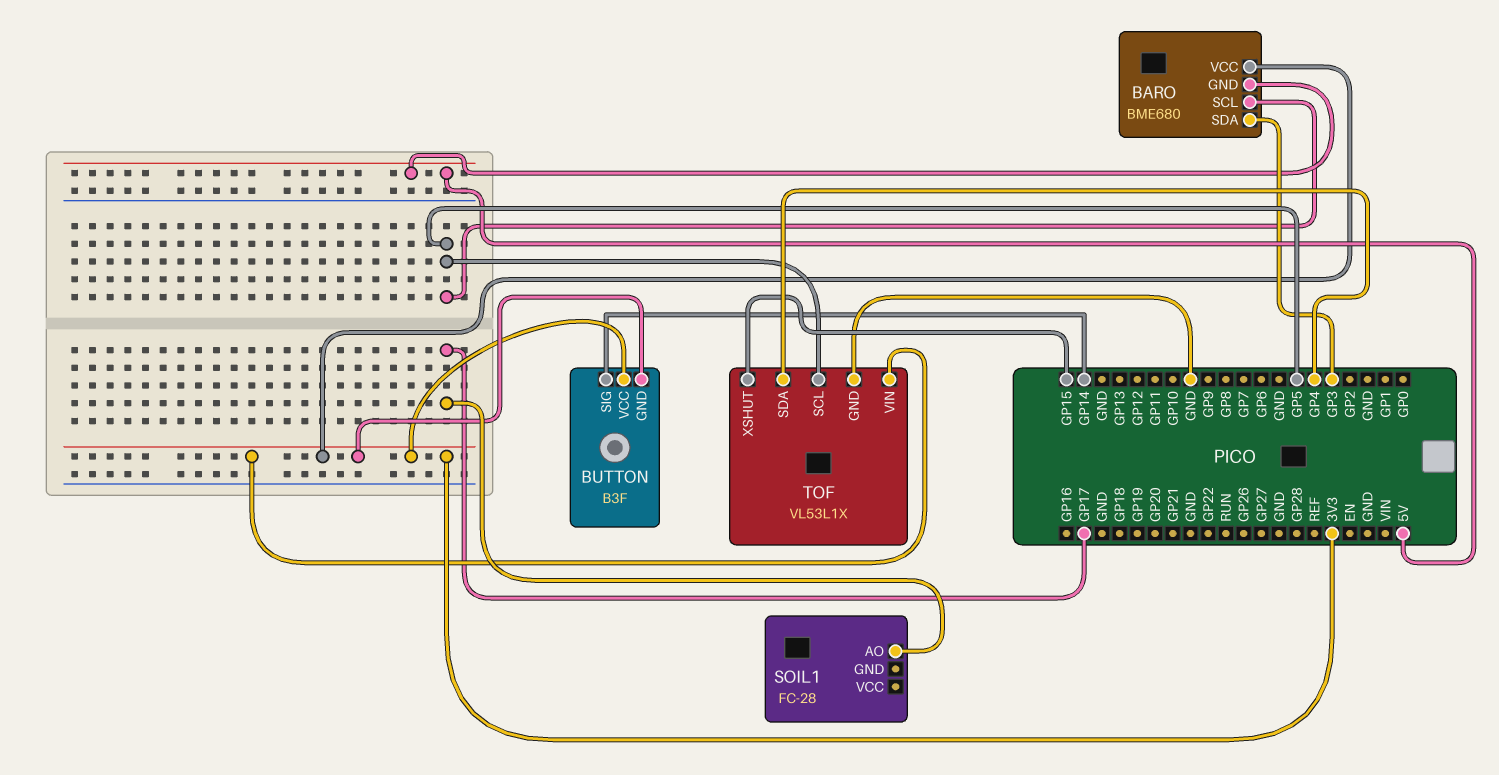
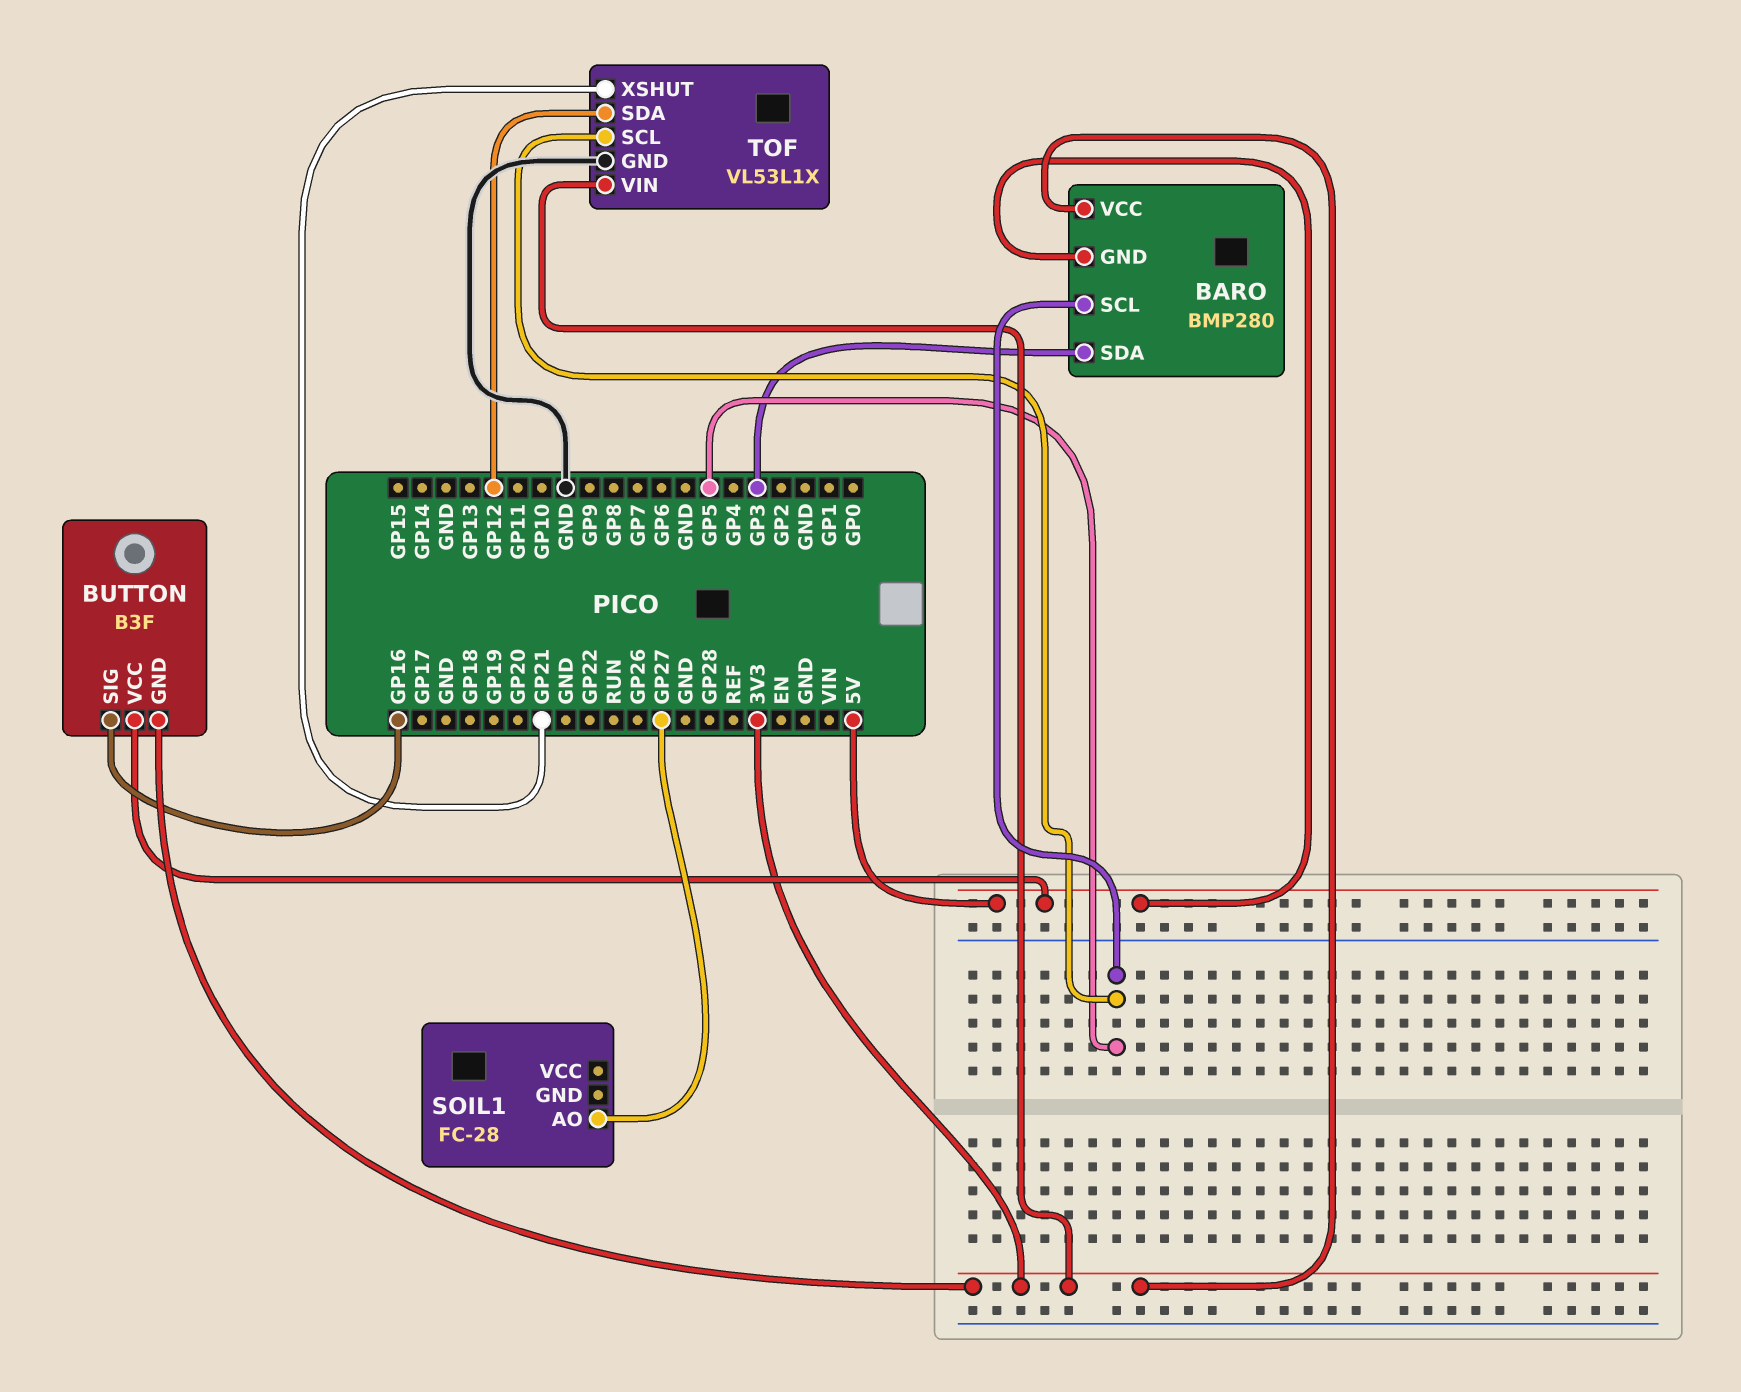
BARO: BME680 -> BMP280
BUTTON pin SIG: GP14 -> GP16
BUTTON pin VCC: 3V3 -> 5V
SOIL1 pin AO: GP17 -> GP27
TOF pin SDA: GP4 -> GP12
TOF pin XSHUT: GP15 -> GP21

